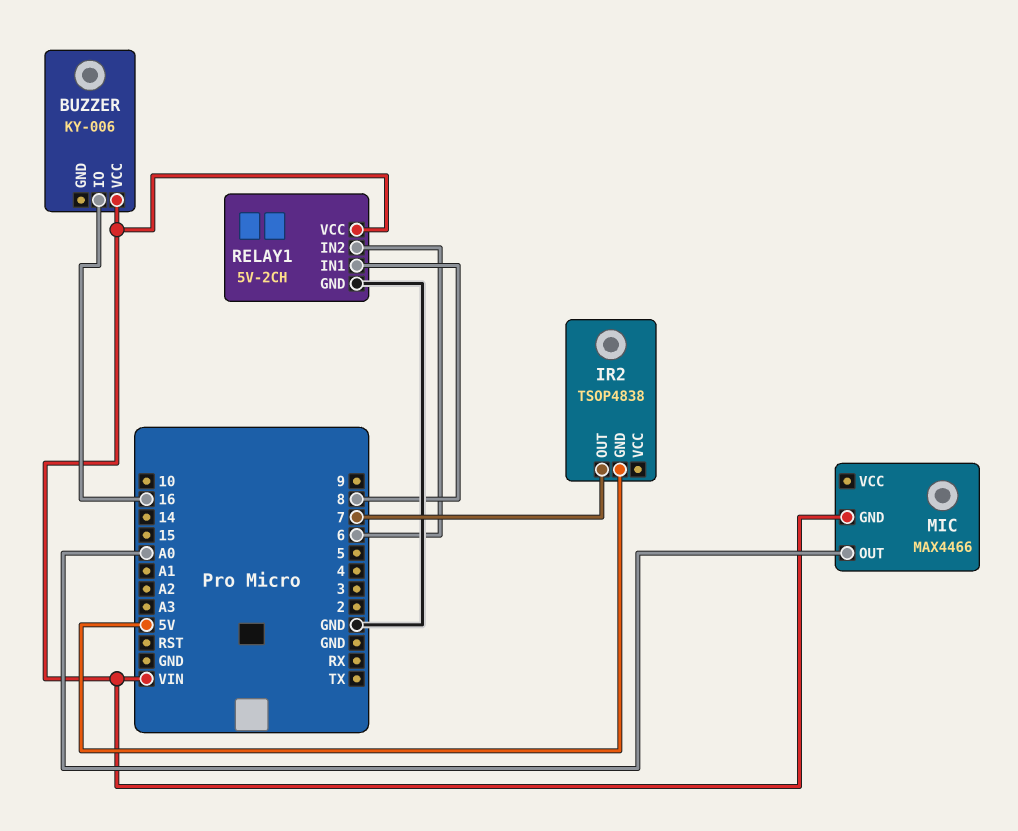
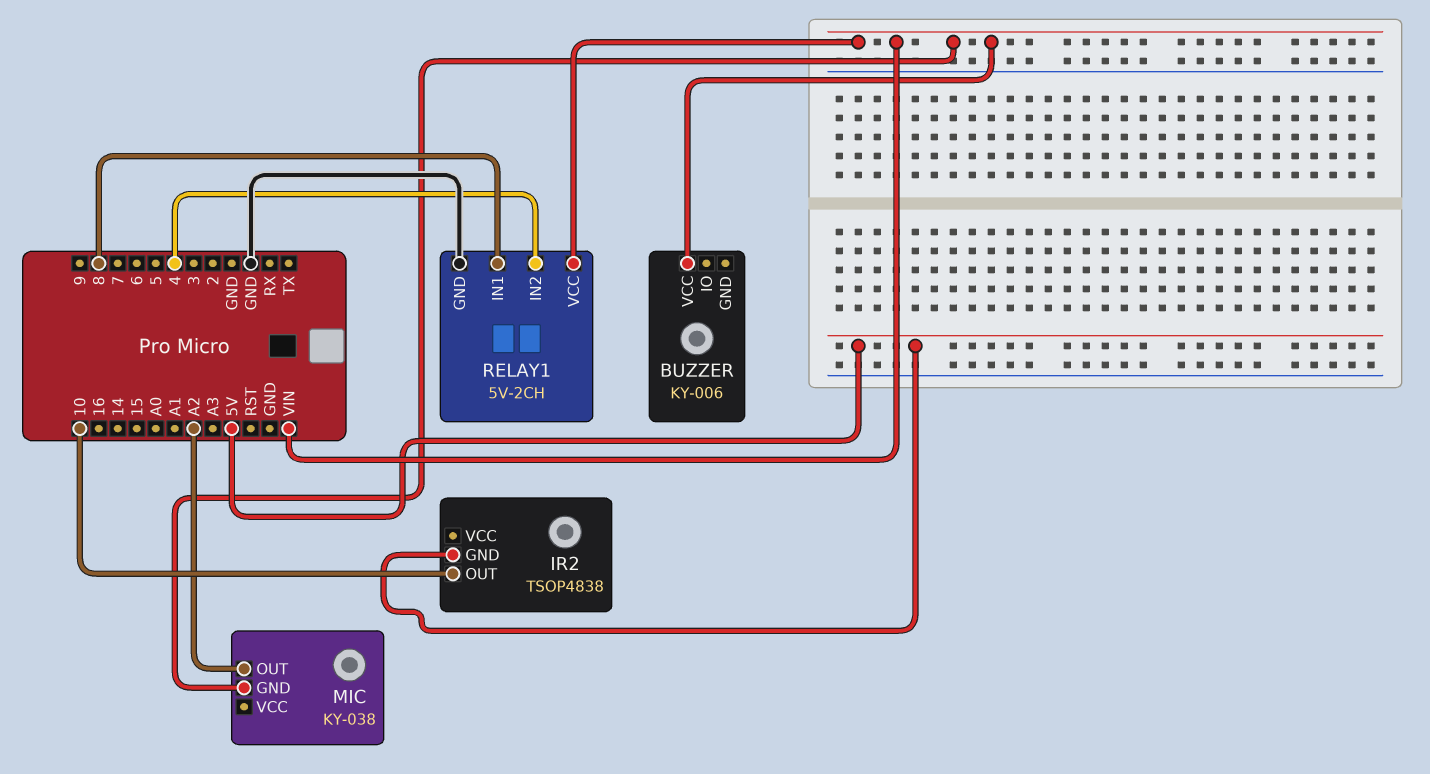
BUZZER pin IO: 16 -> none
IR2 pin OUT: 7 -> 10
MIC: MAX4466 -> KY-038
MIC pin OUT: A0 -> A2
RELAY1 pin IN2: 6 -> 4

